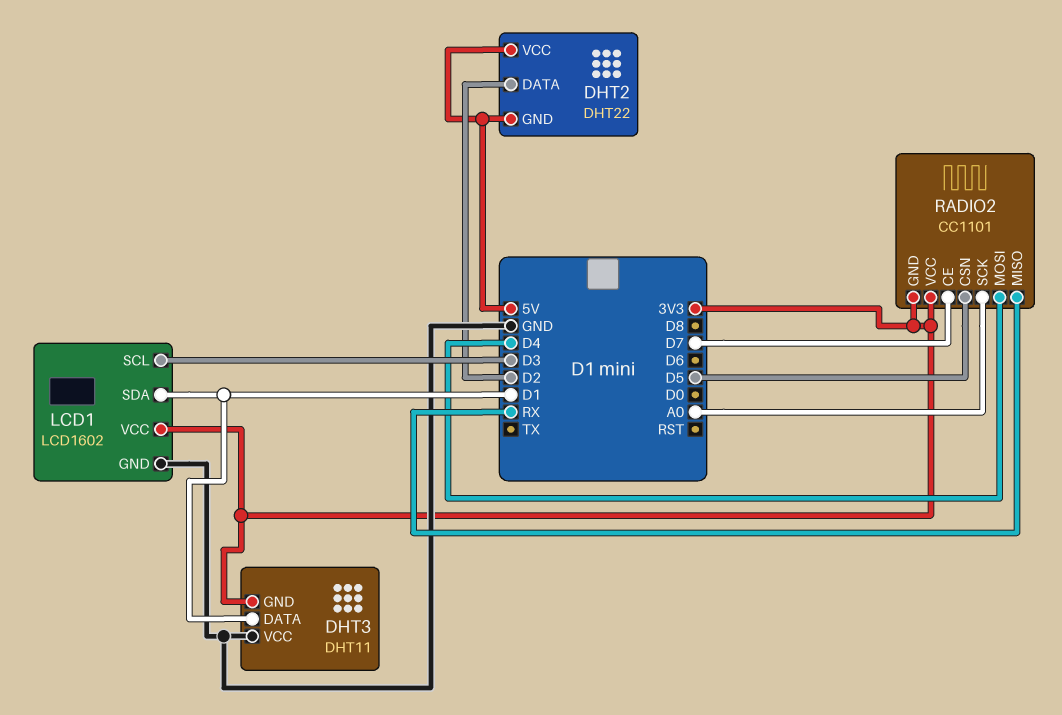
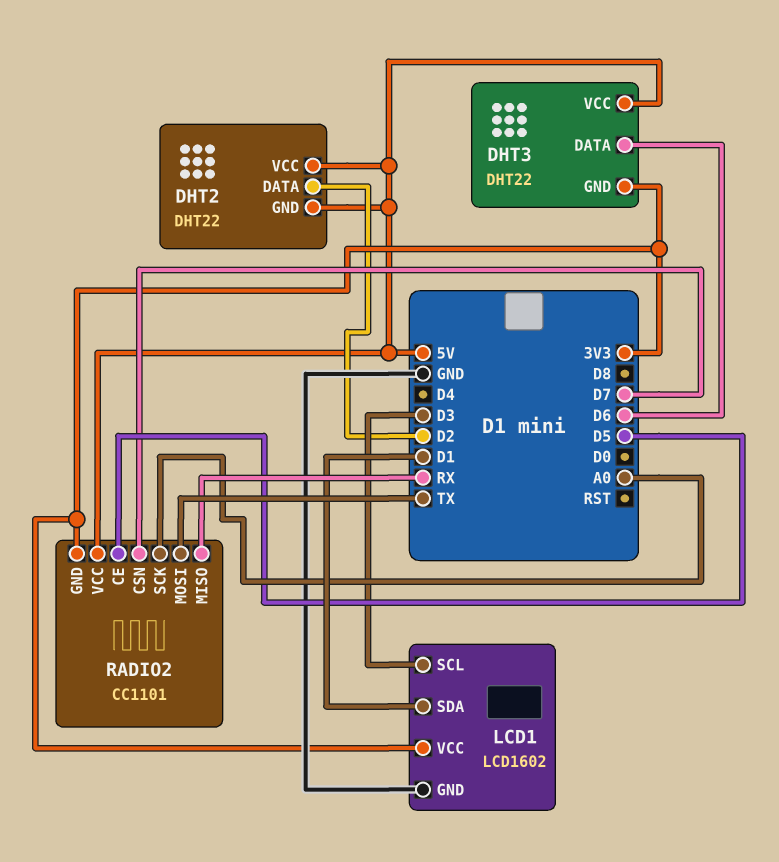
DHT3: DHT11 -> DHT22
DHT3 pin DATA: D1 -> D6
DHT3 pin VCC: GND -> 5V
RADIO2 pin CE: D7 -> D5
RADIO2 pin CSN: D5 -> D7
RADIO2 pin MOSI: D4 -> TX
RADIO2 pin VCC: 3V3 -> 5V

